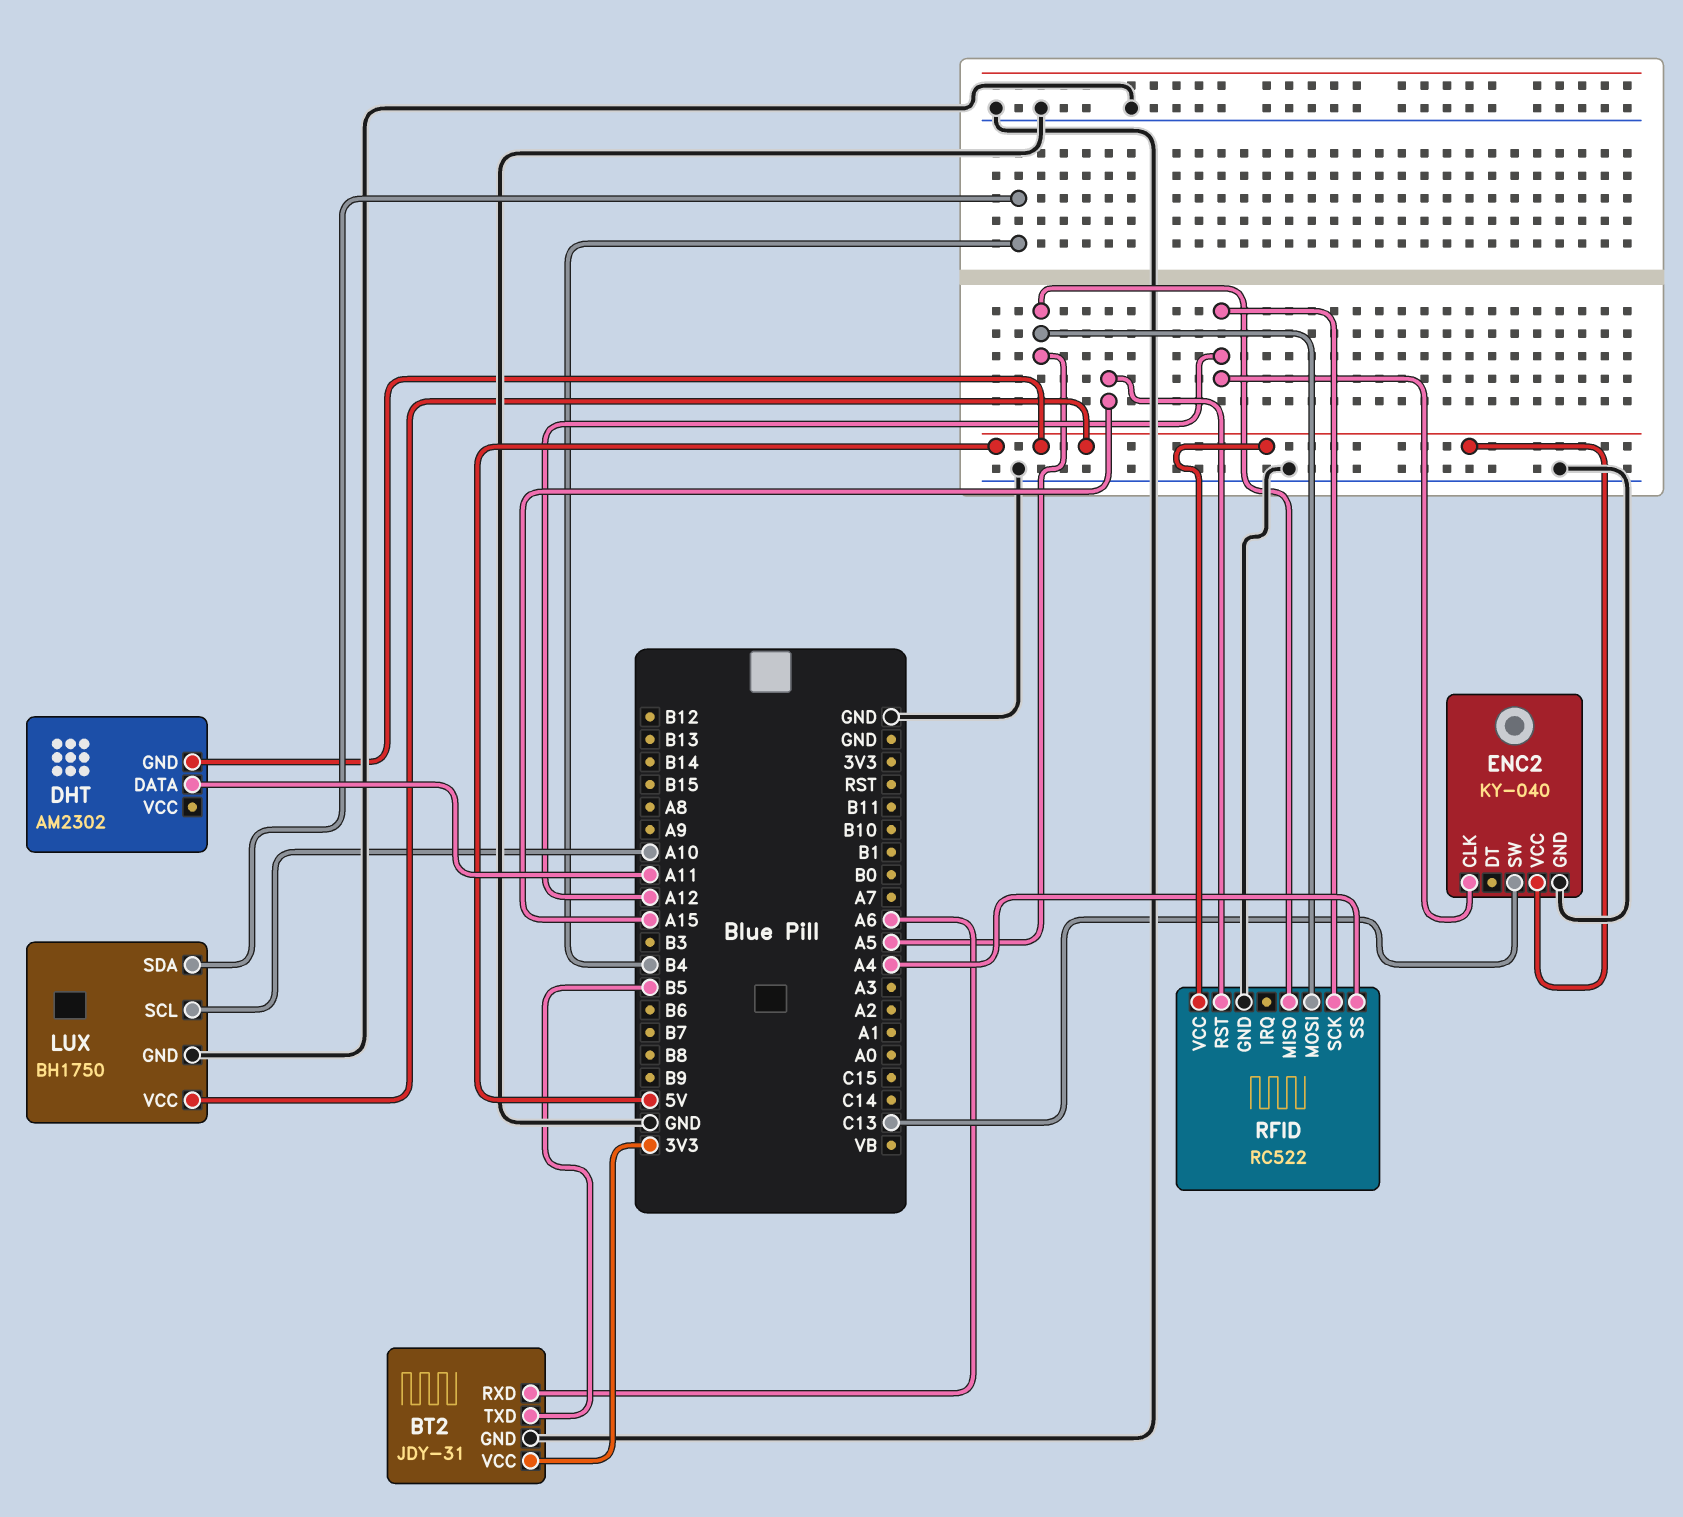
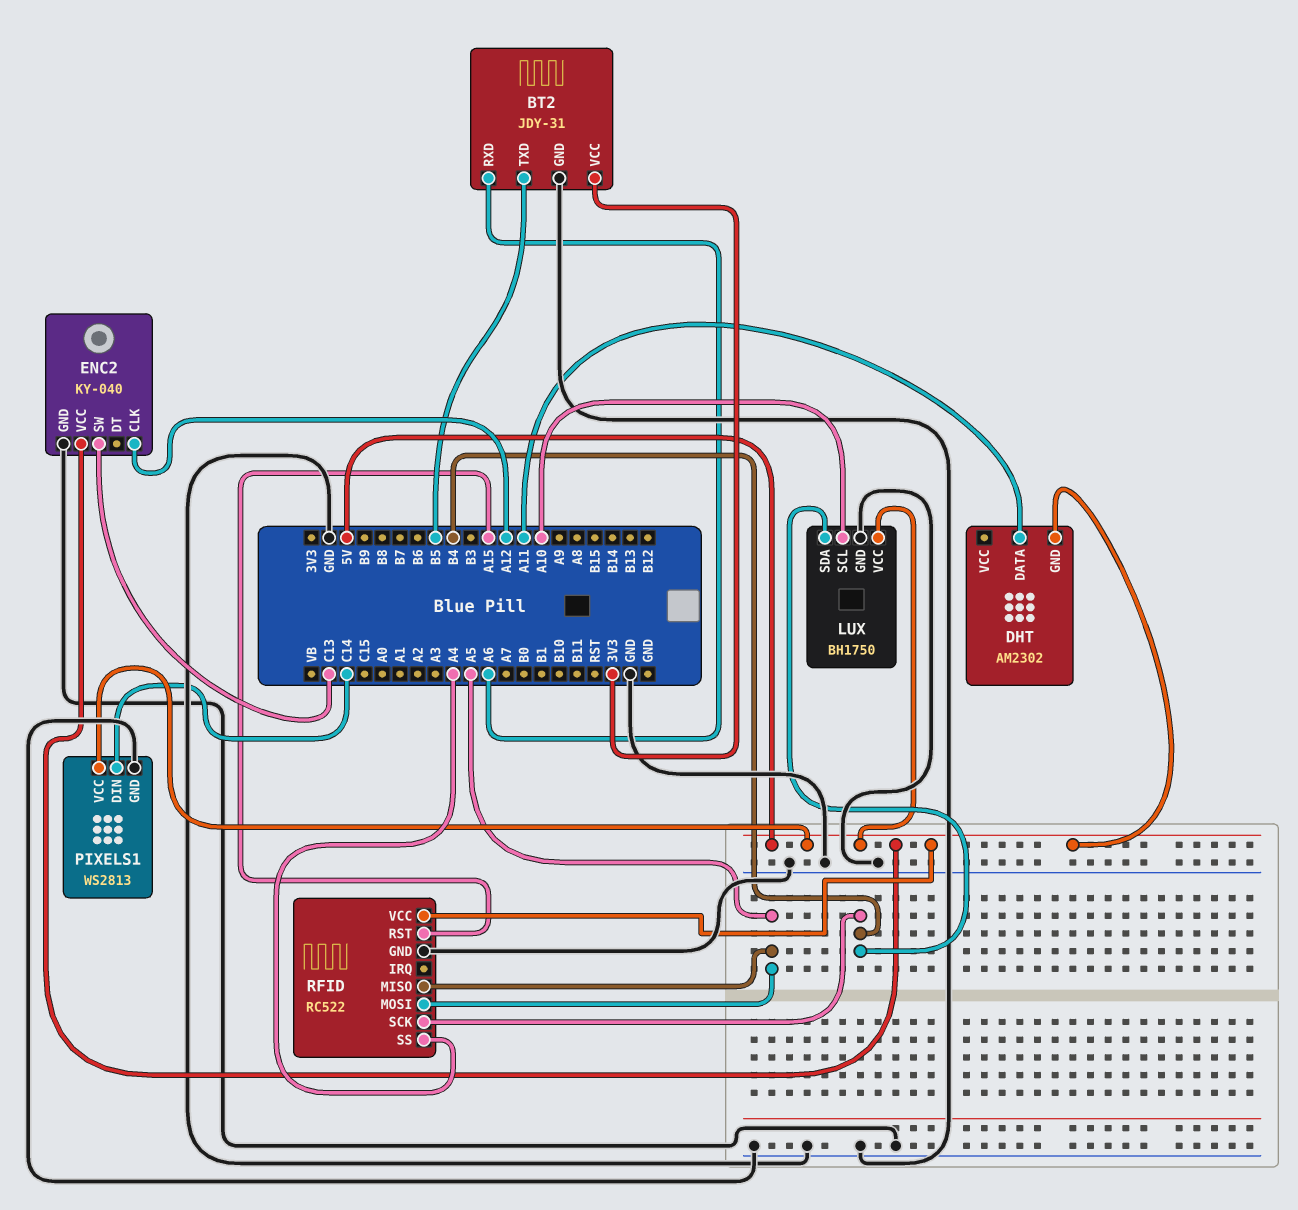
PIXELS1: none -> WS2813
PIXELS1 pin DIN: none -> C14
PIXELS1 pin GND: none -> GND
PIXELS1 pin VCC: none -> 5V
RFID pin SCK: A12 -> B4

